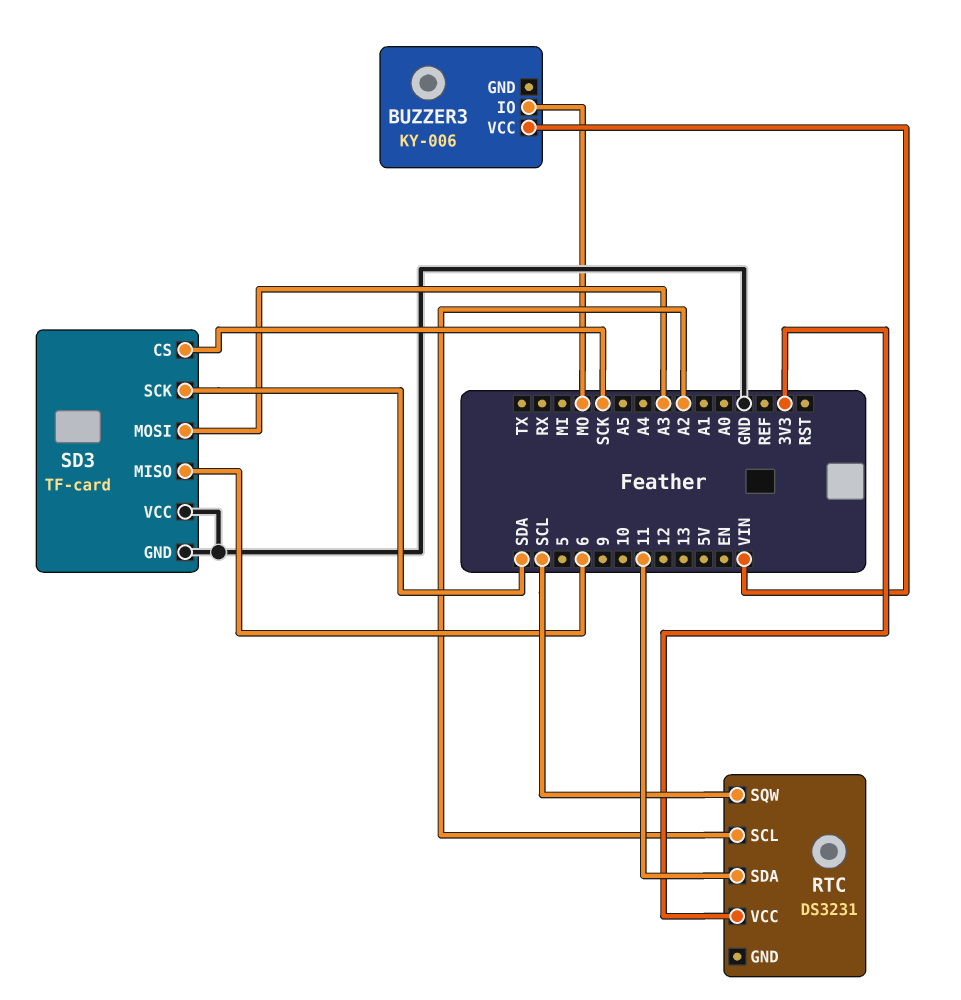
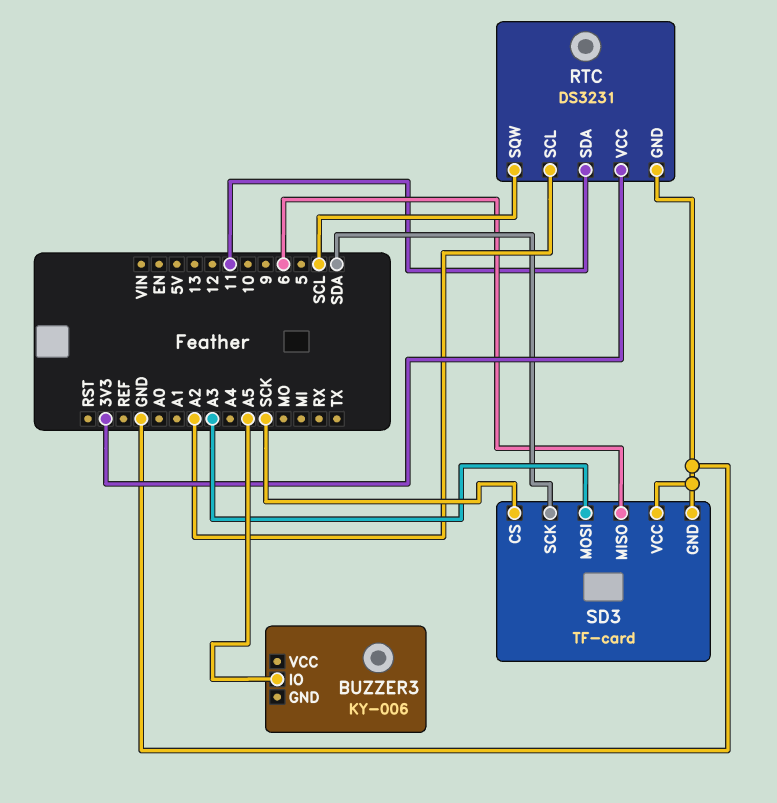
BUZZER3 pin IO: MO -> A5
BUZZER3 pin VCC: VIN -> none
RTC pin GND: none -> GND

